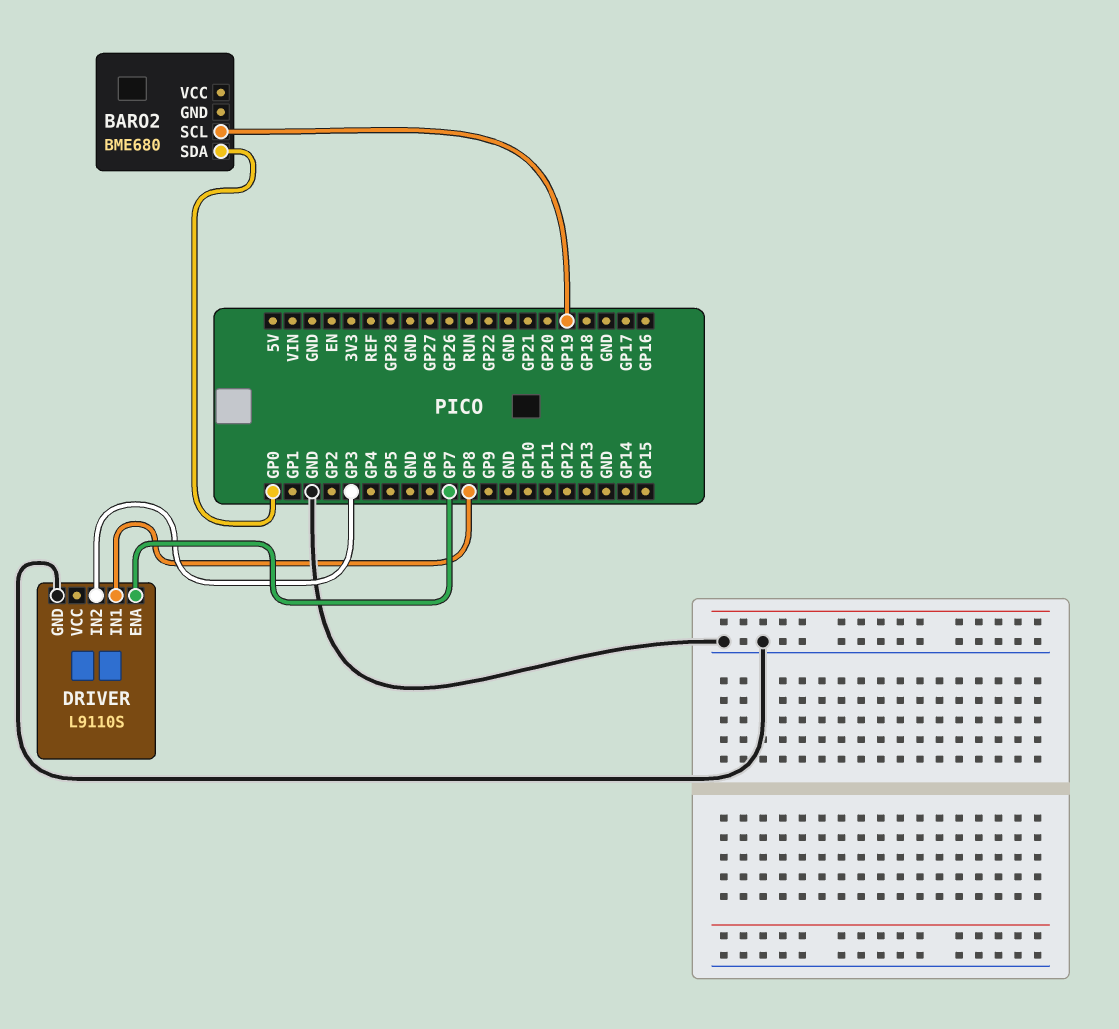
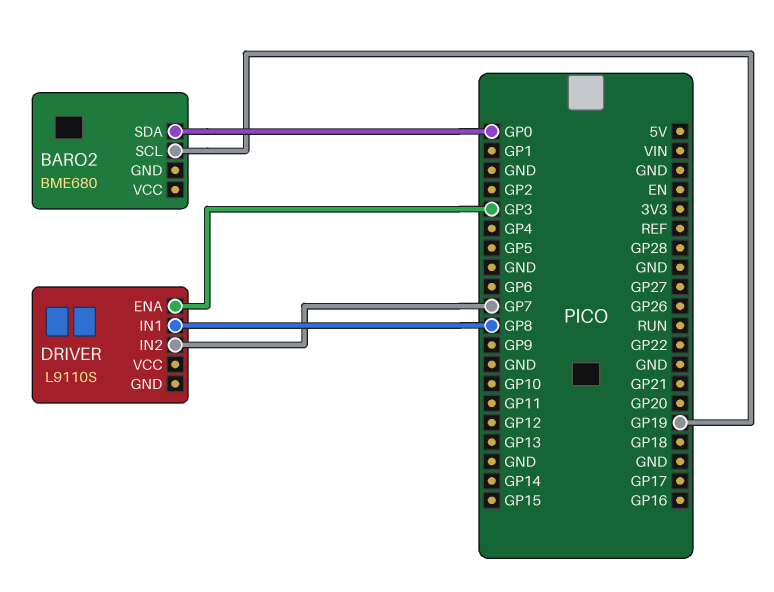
DRIVER pin ENA: GP7 -> GP3
DRIVER pin GND: GND -> none
DRIVER pin IN2: GP3 -> GP7

